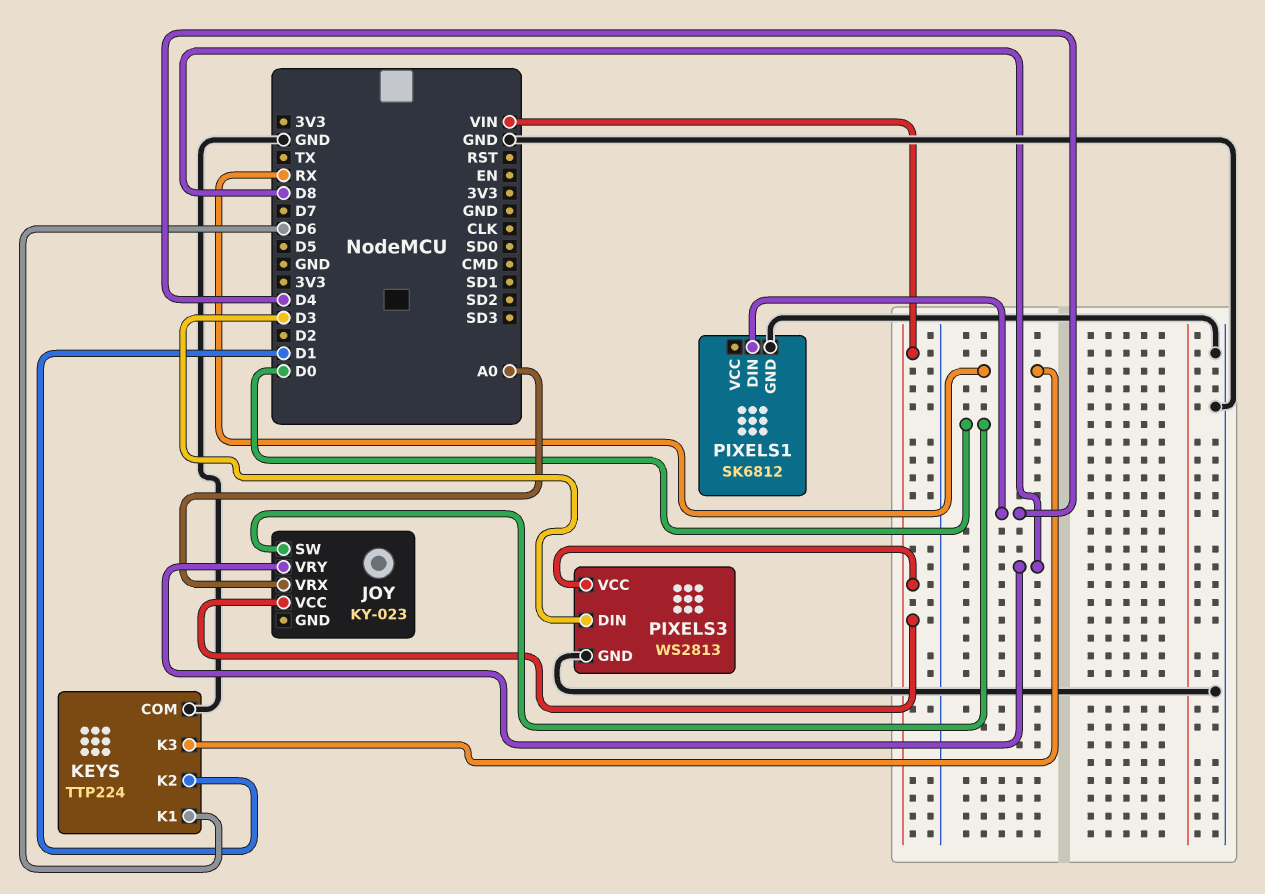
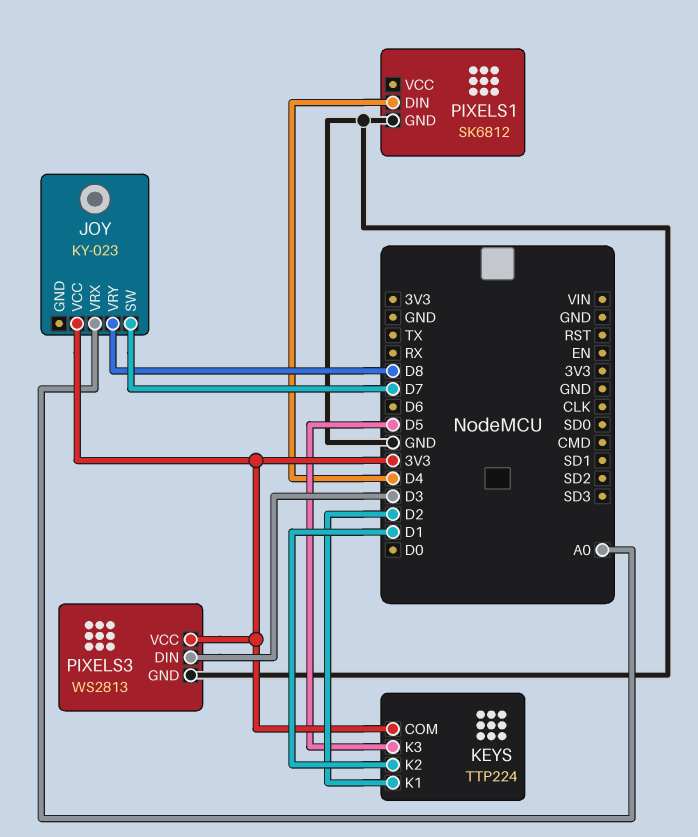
JOY pin SW: D0 -> D7
JOY pin VCC: VIN -> 3V3
KEYS pin COM: GND -> 3V3
KEYS pin K1: D6 -> D2
KEYS pin K3: RX -> D5
PIXELS3 pin VCC: VIN -> 3V3

